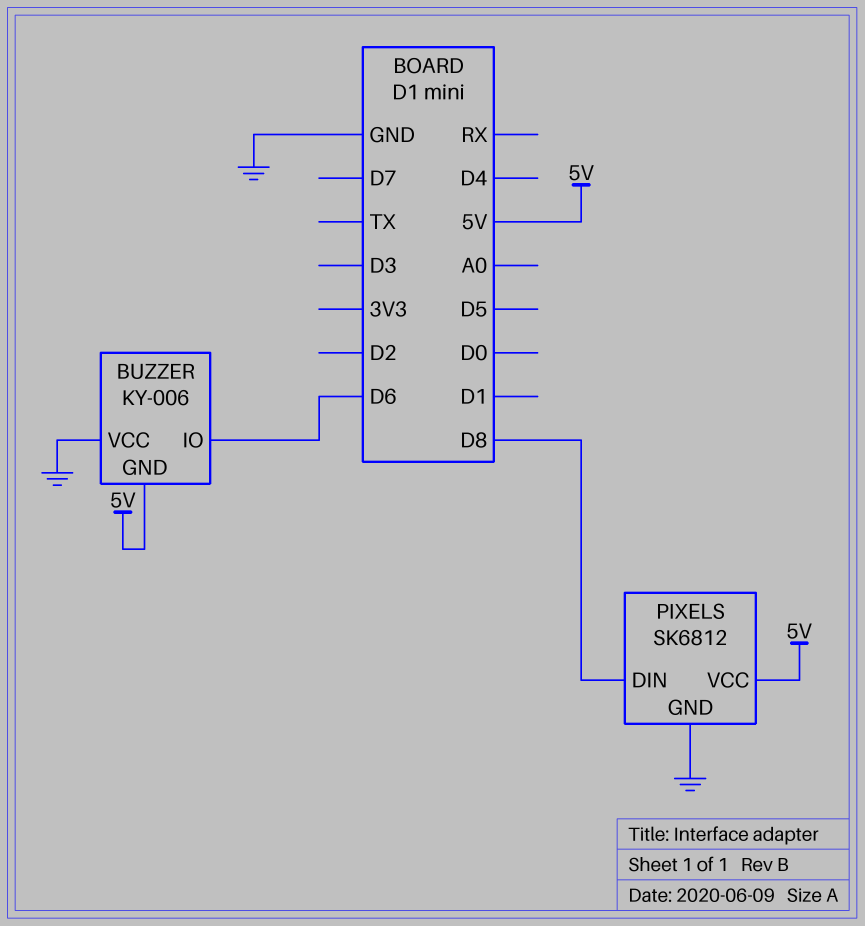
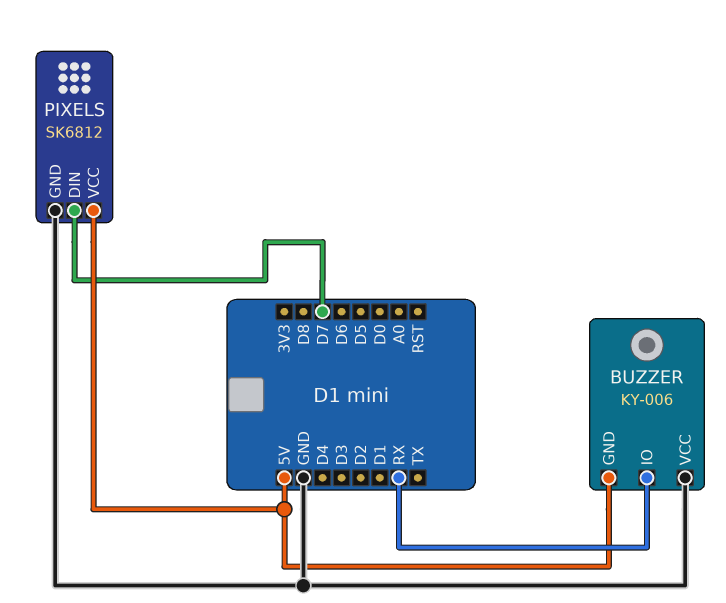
BUZZER pin IO: D6 -> RX
PIXELS pin DIN: D8 -> D7

